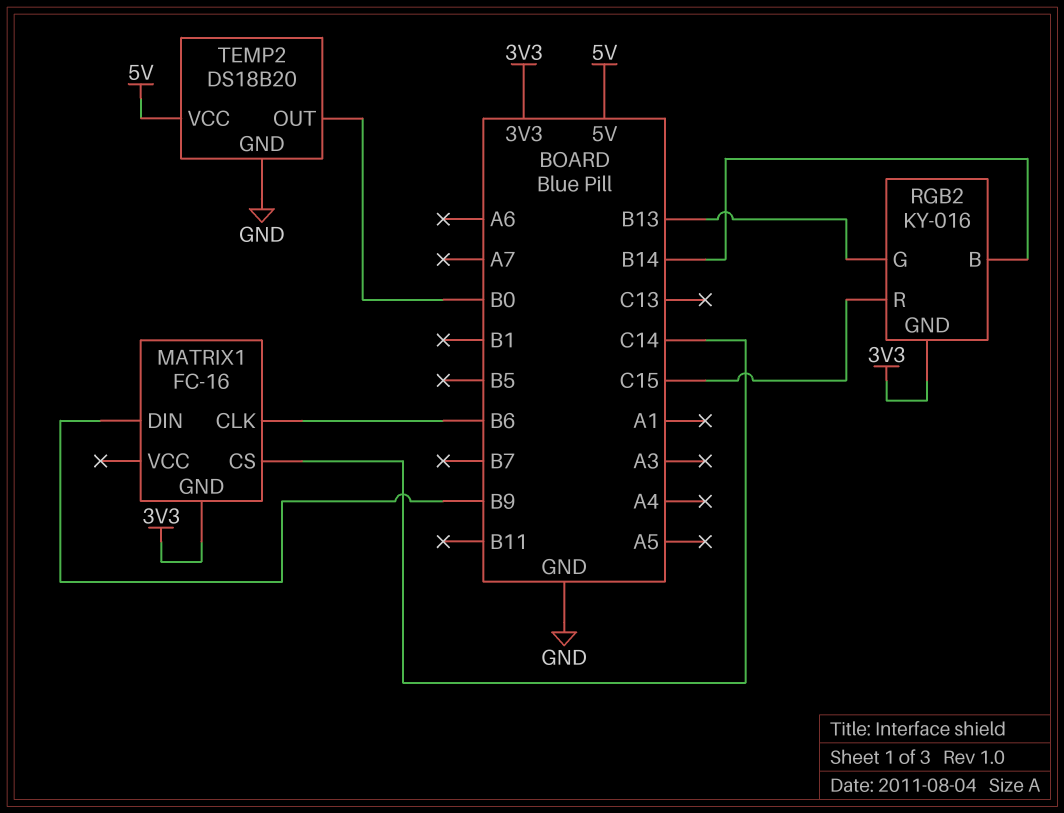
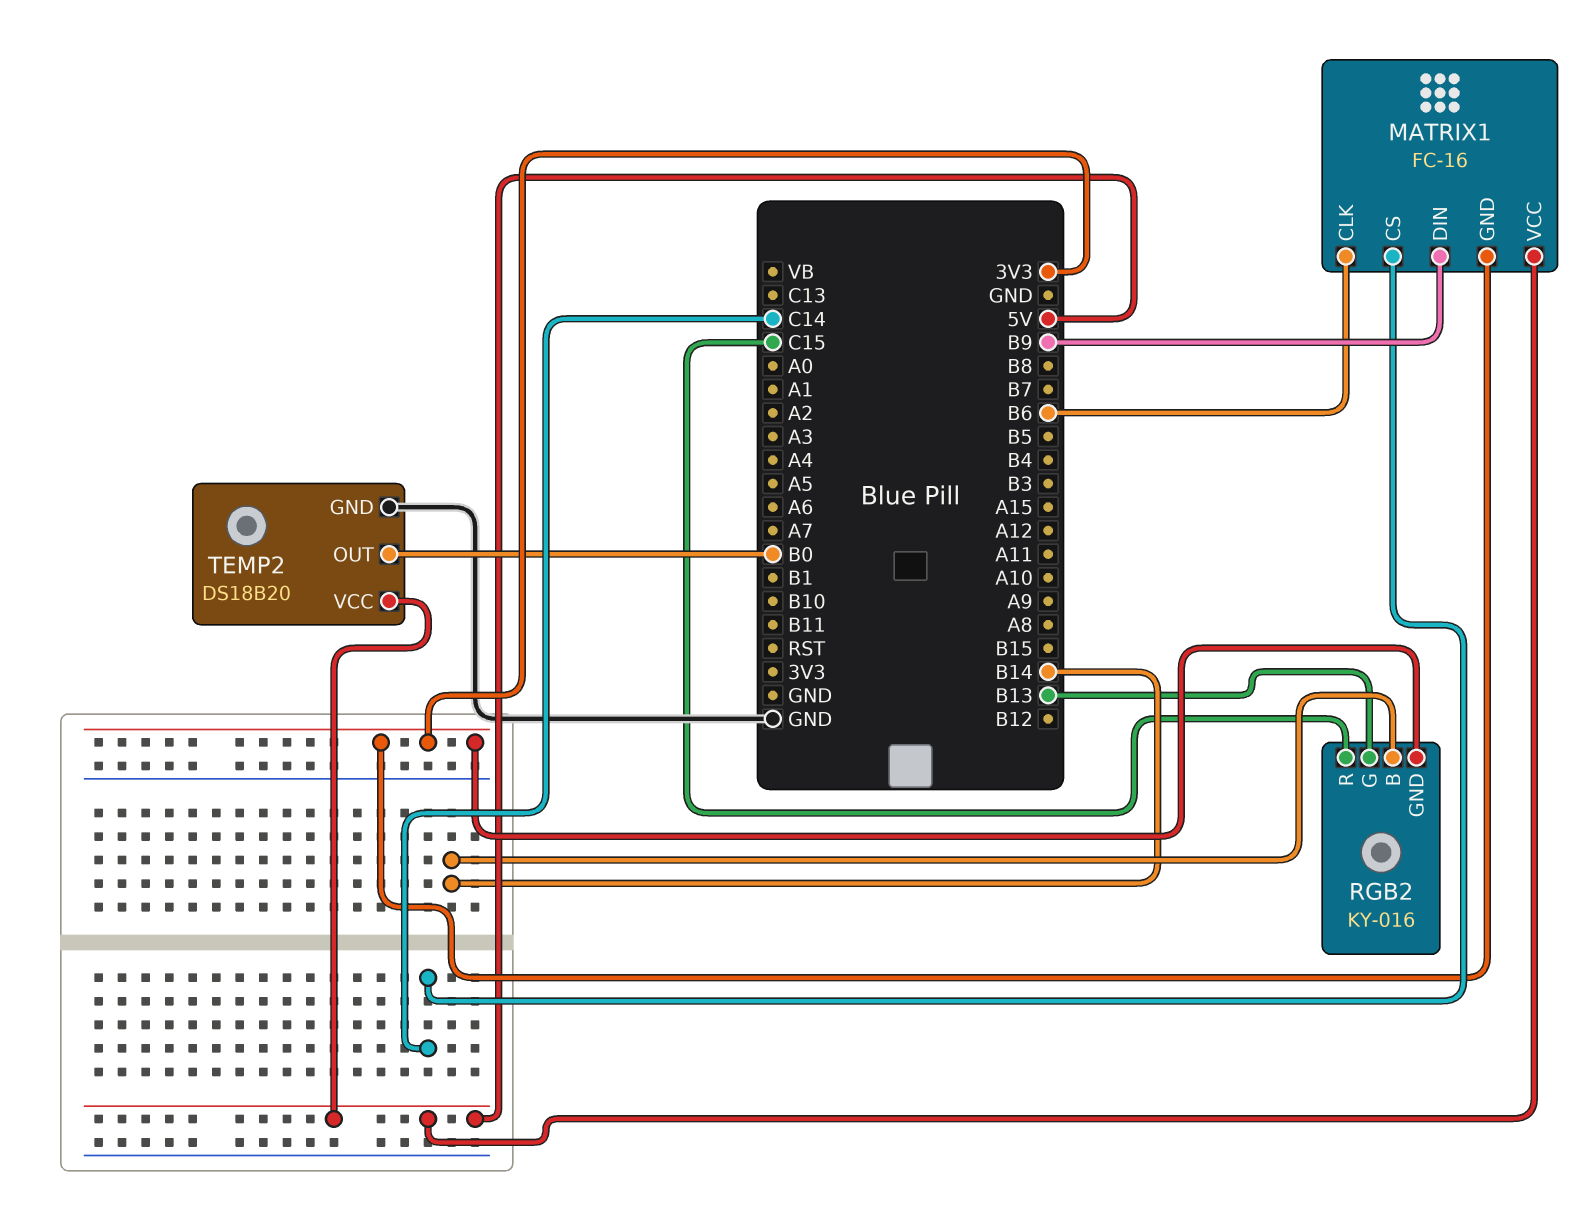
MATRIX1 pin VCC: none -> 5V

